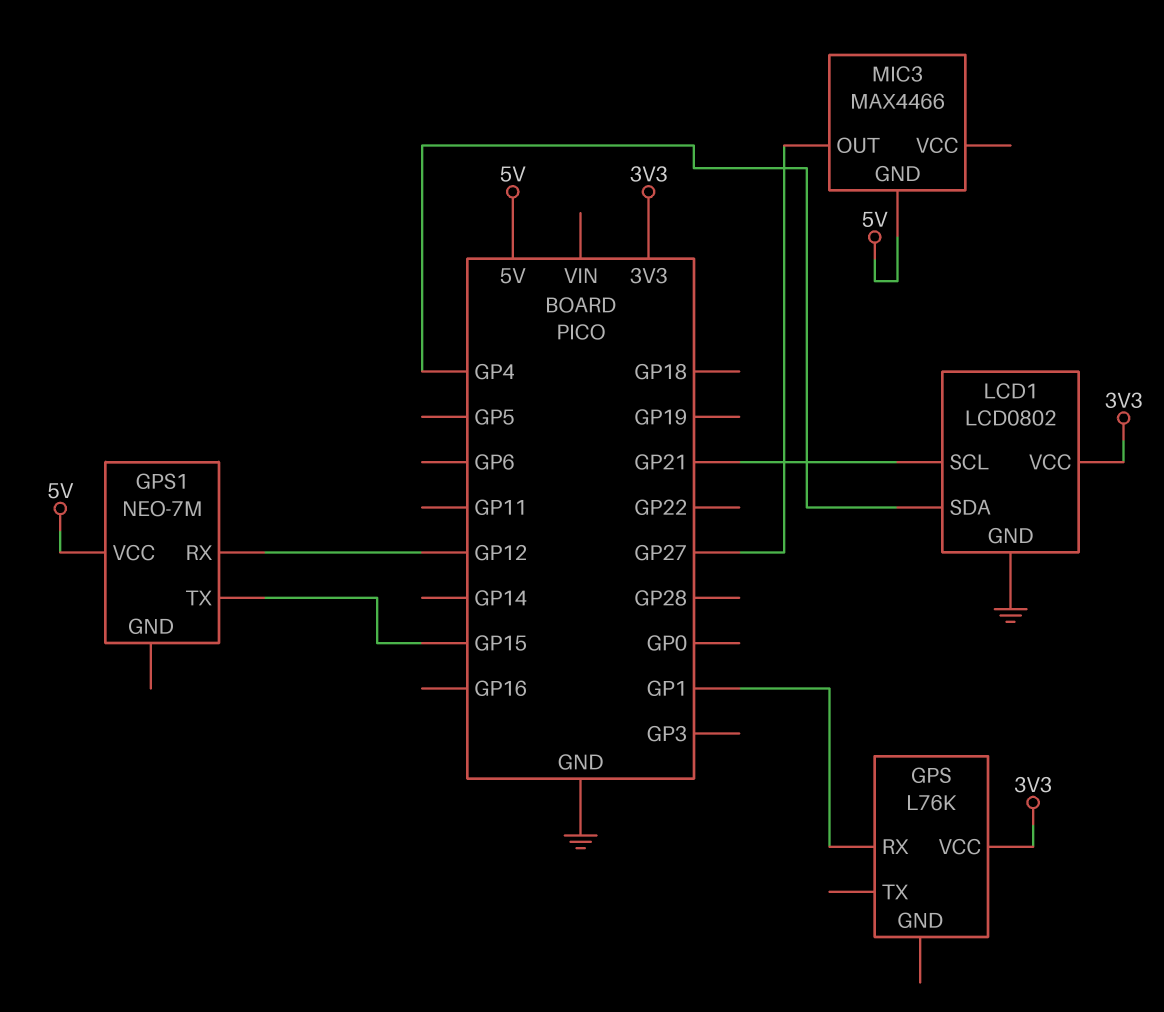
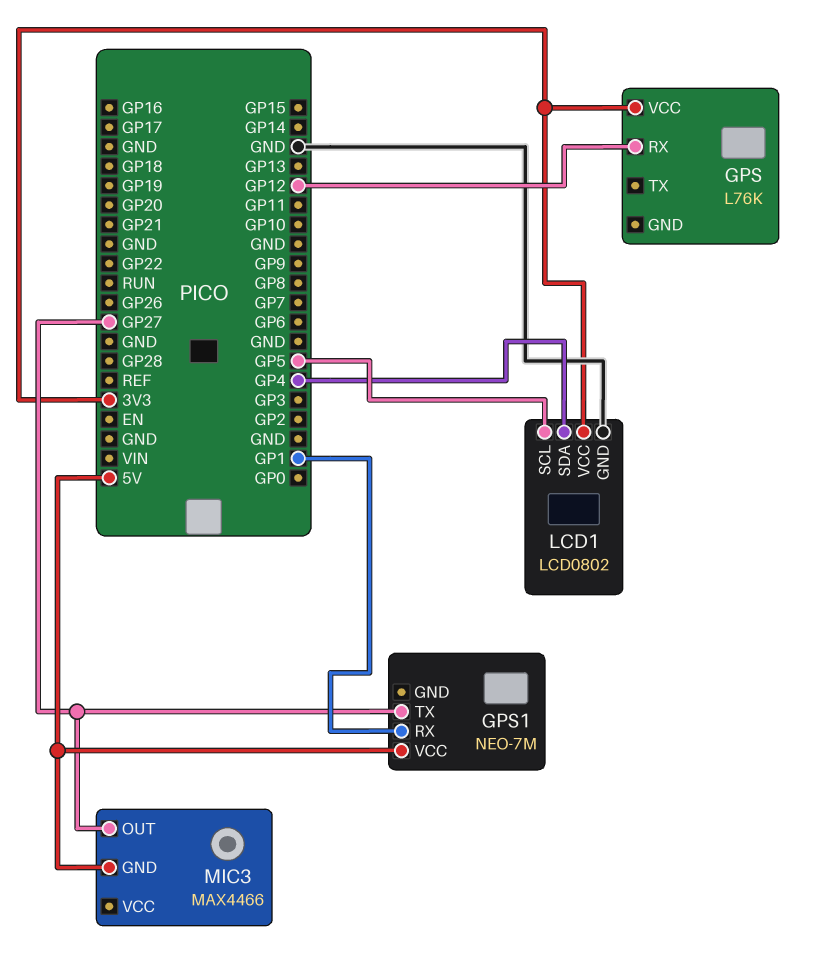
GPS pin RX: GP1 -> GP12
GPS1 pin RX: GP12 -> GP1
GPS1 pin TX: GP15 -> GP27
LCD1 pin SCL: GP21 -> GP5

